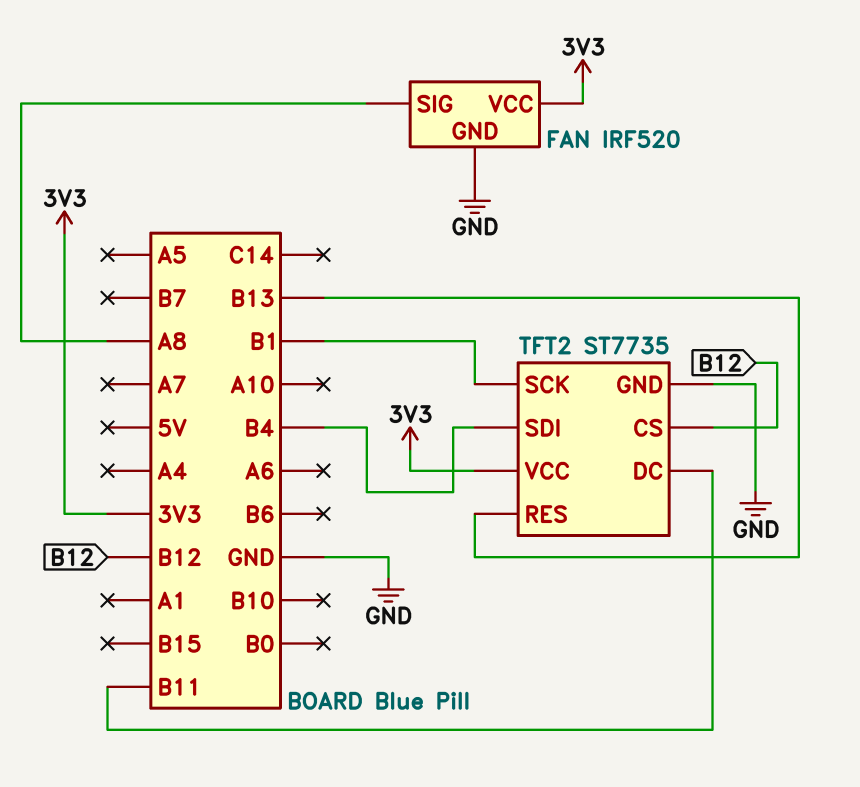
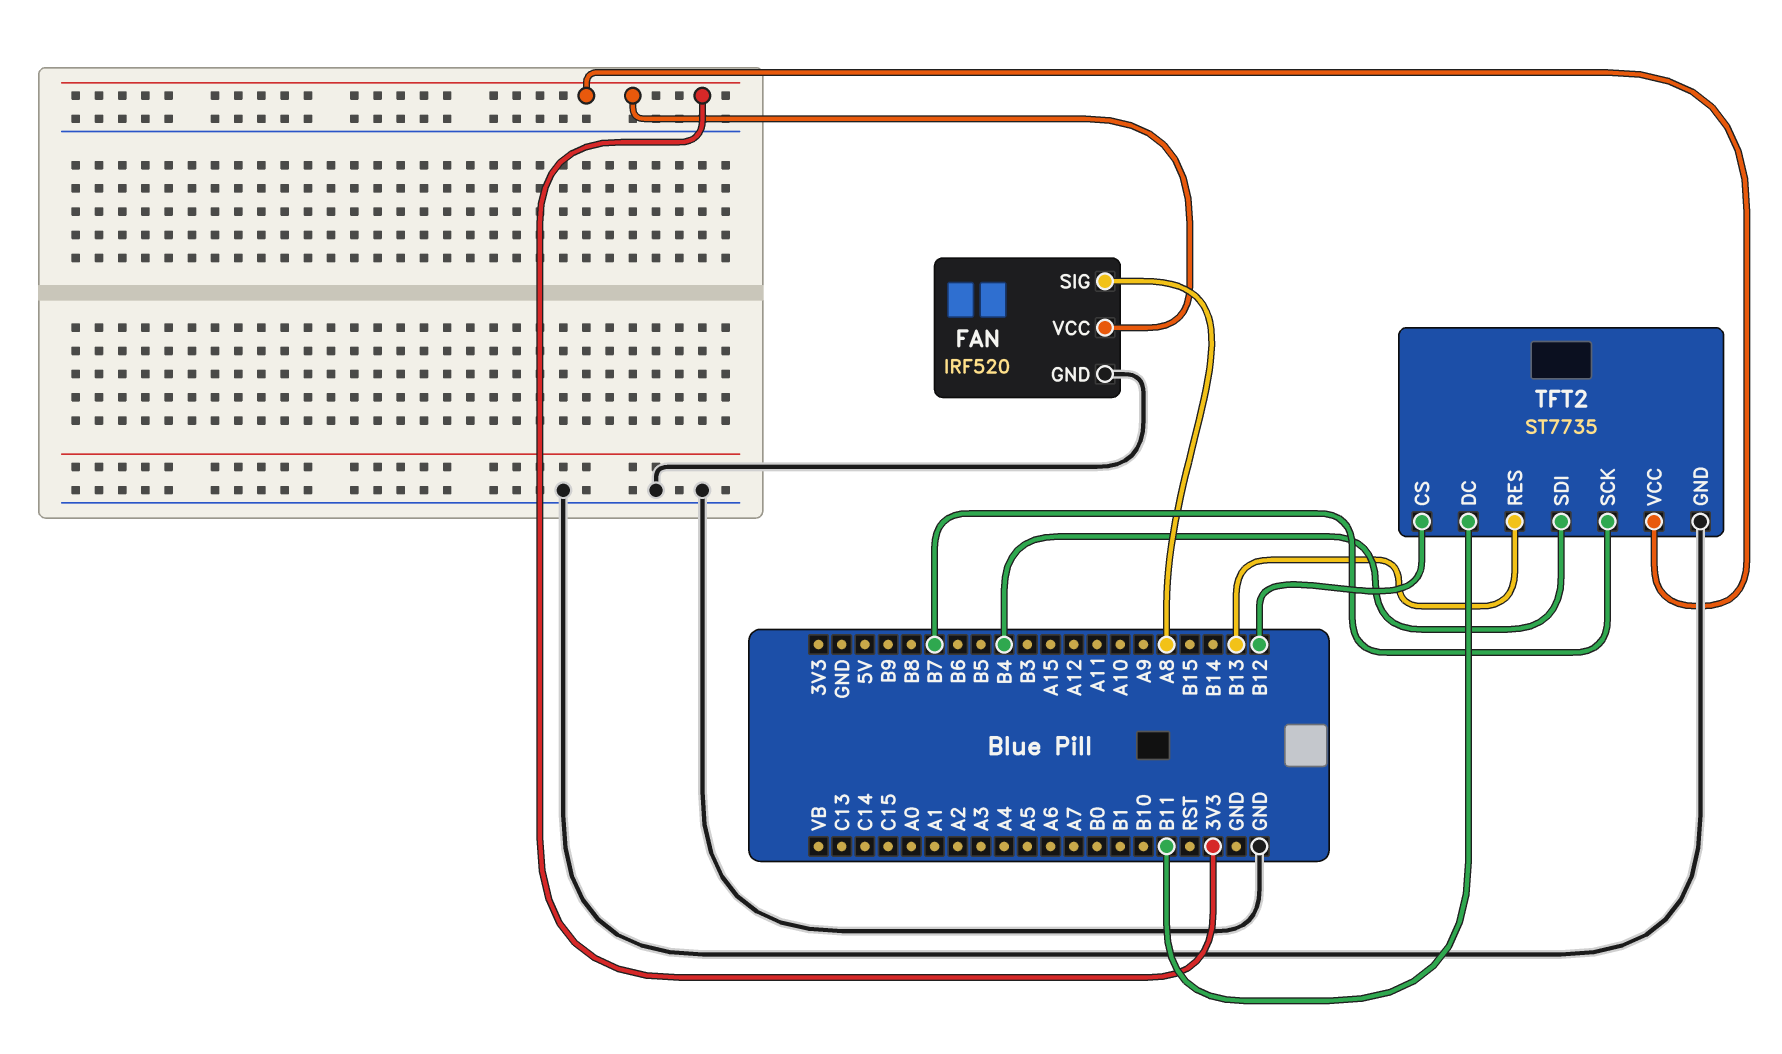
TFT2 pin SCK: B1 -> B7

